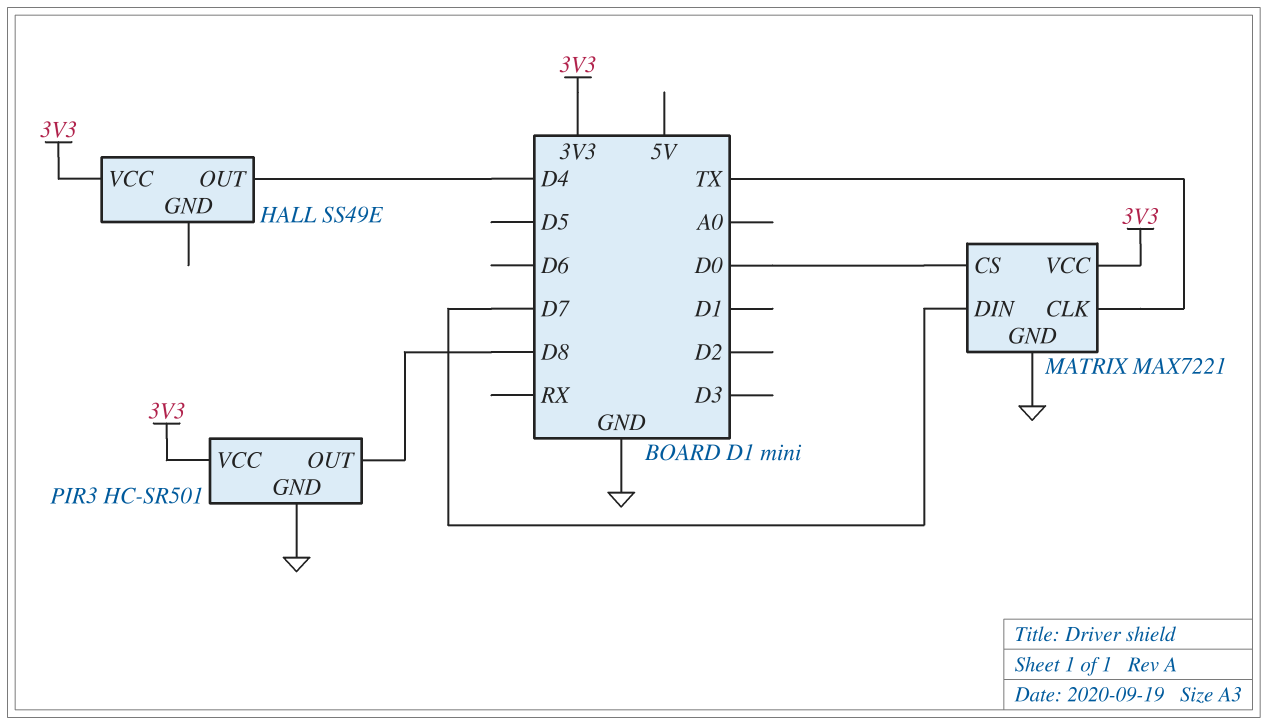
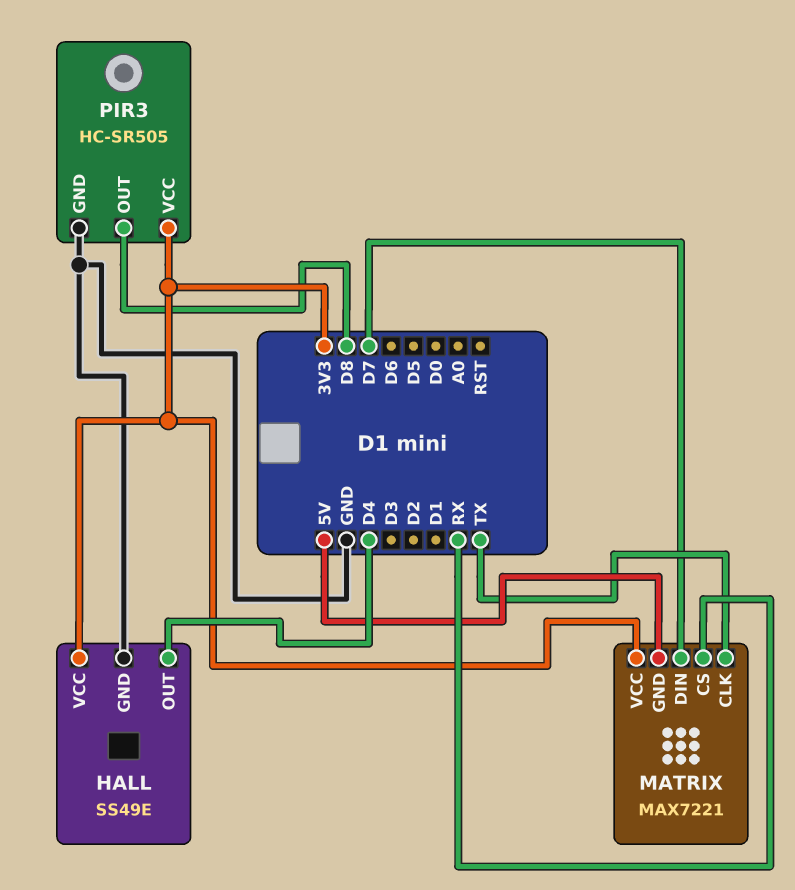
HALL pin GND: none -> GND
MATRIX pin CS: D0 -> RX
MATRIX pin GND: GND -> 5V
PIR3: HC-SR501 -> HC-SR505

